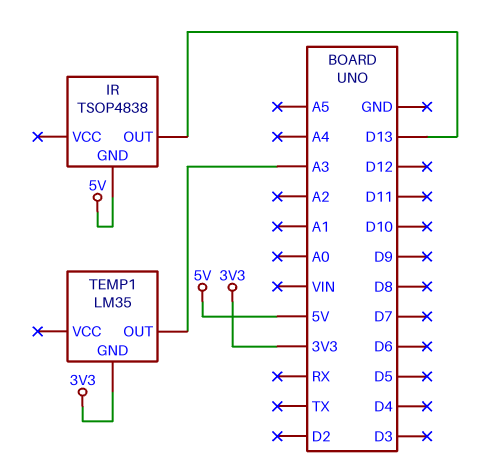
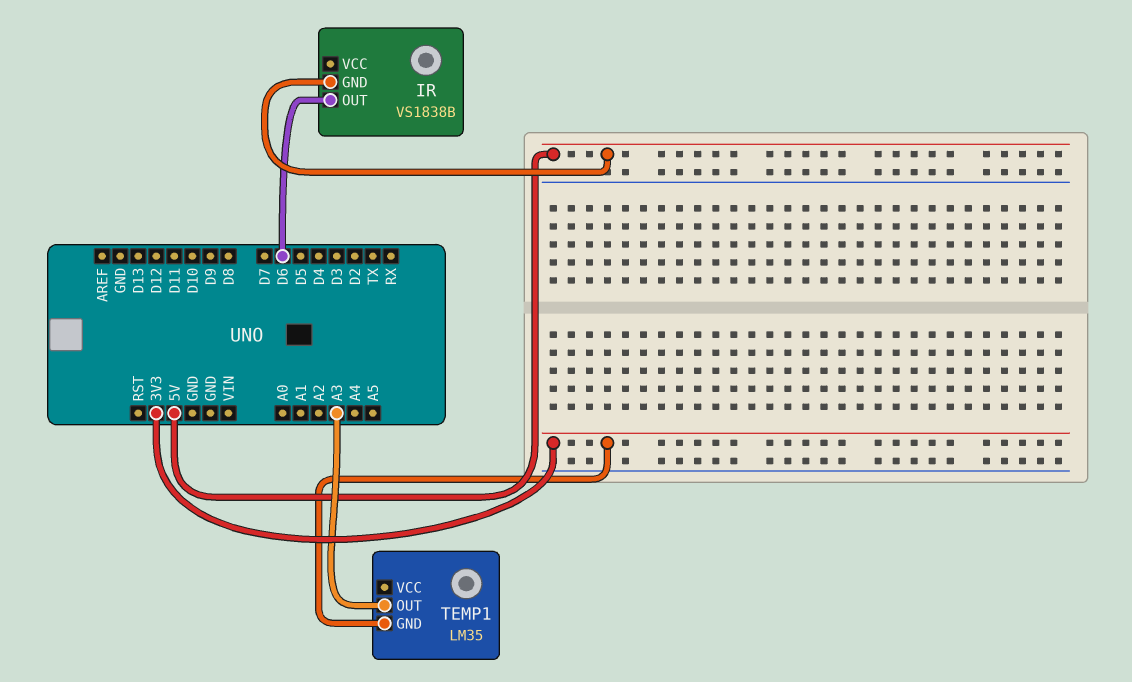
IR: TSOP4838 -> VS1838B
IR pin OUT: D13 -> D6

